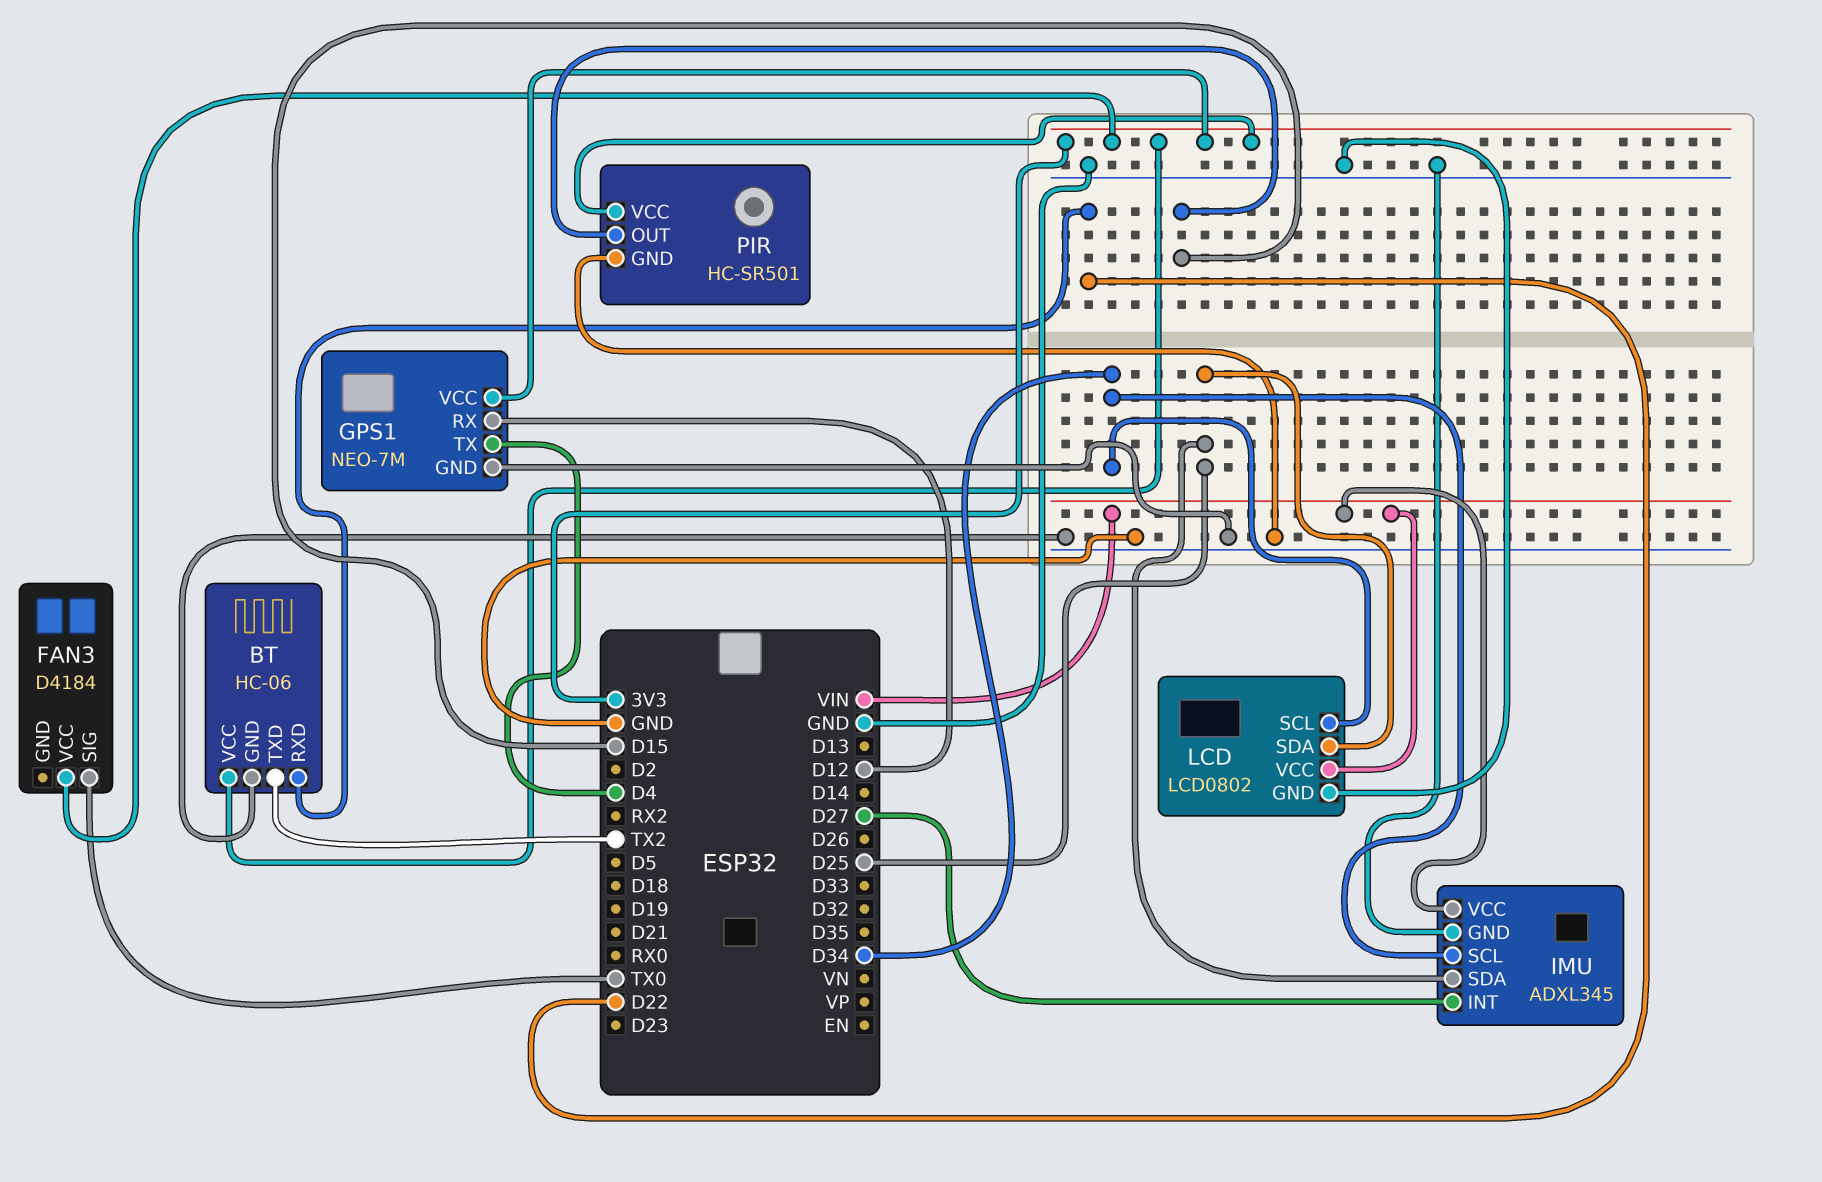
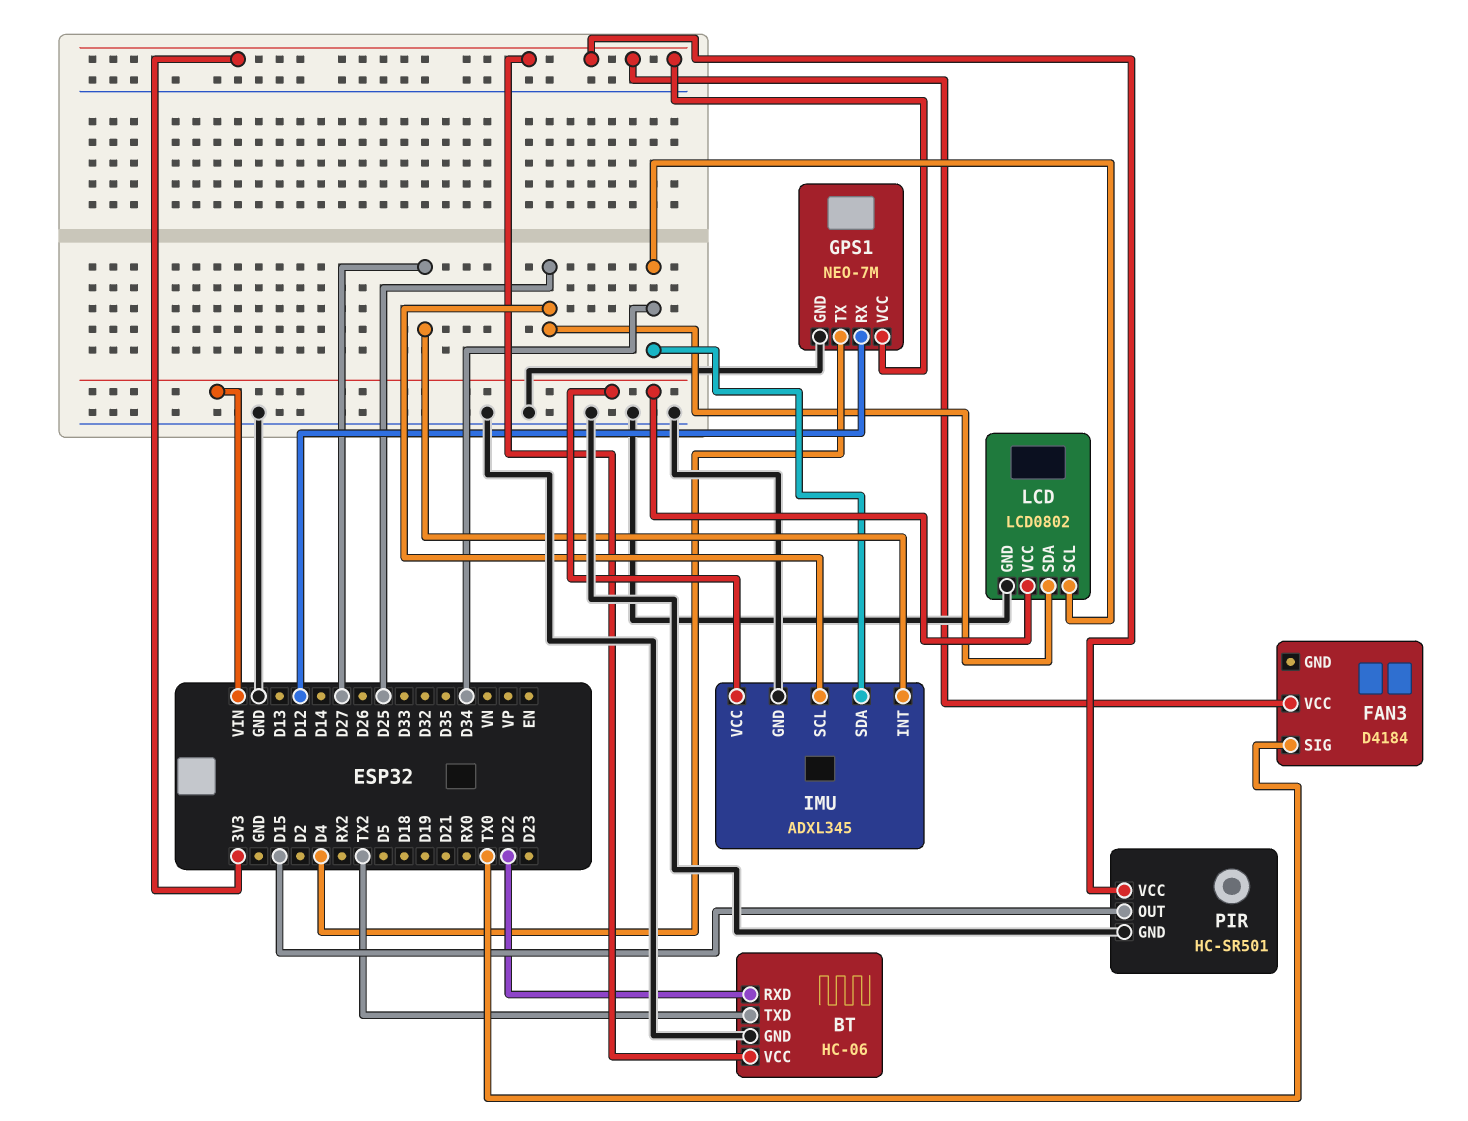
IMU pin SCL: D34 -> D25
IMU pin SDA: D25 -> D34

